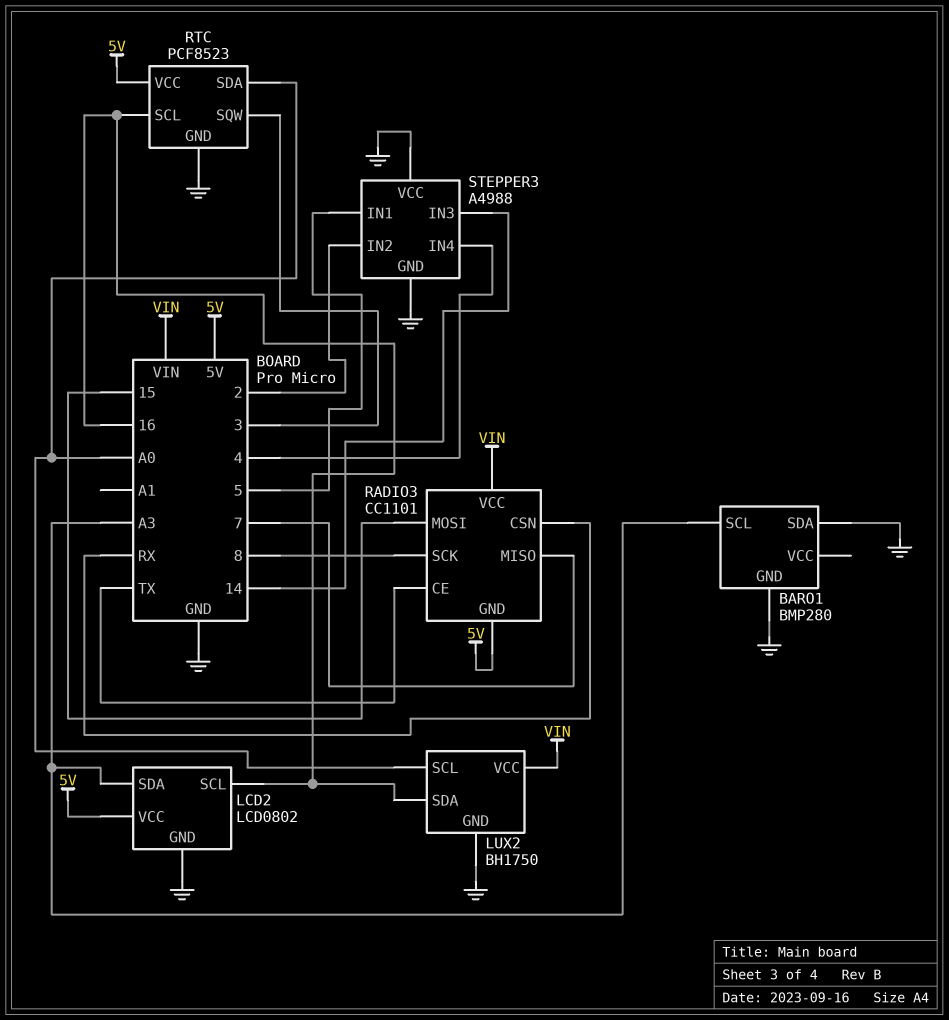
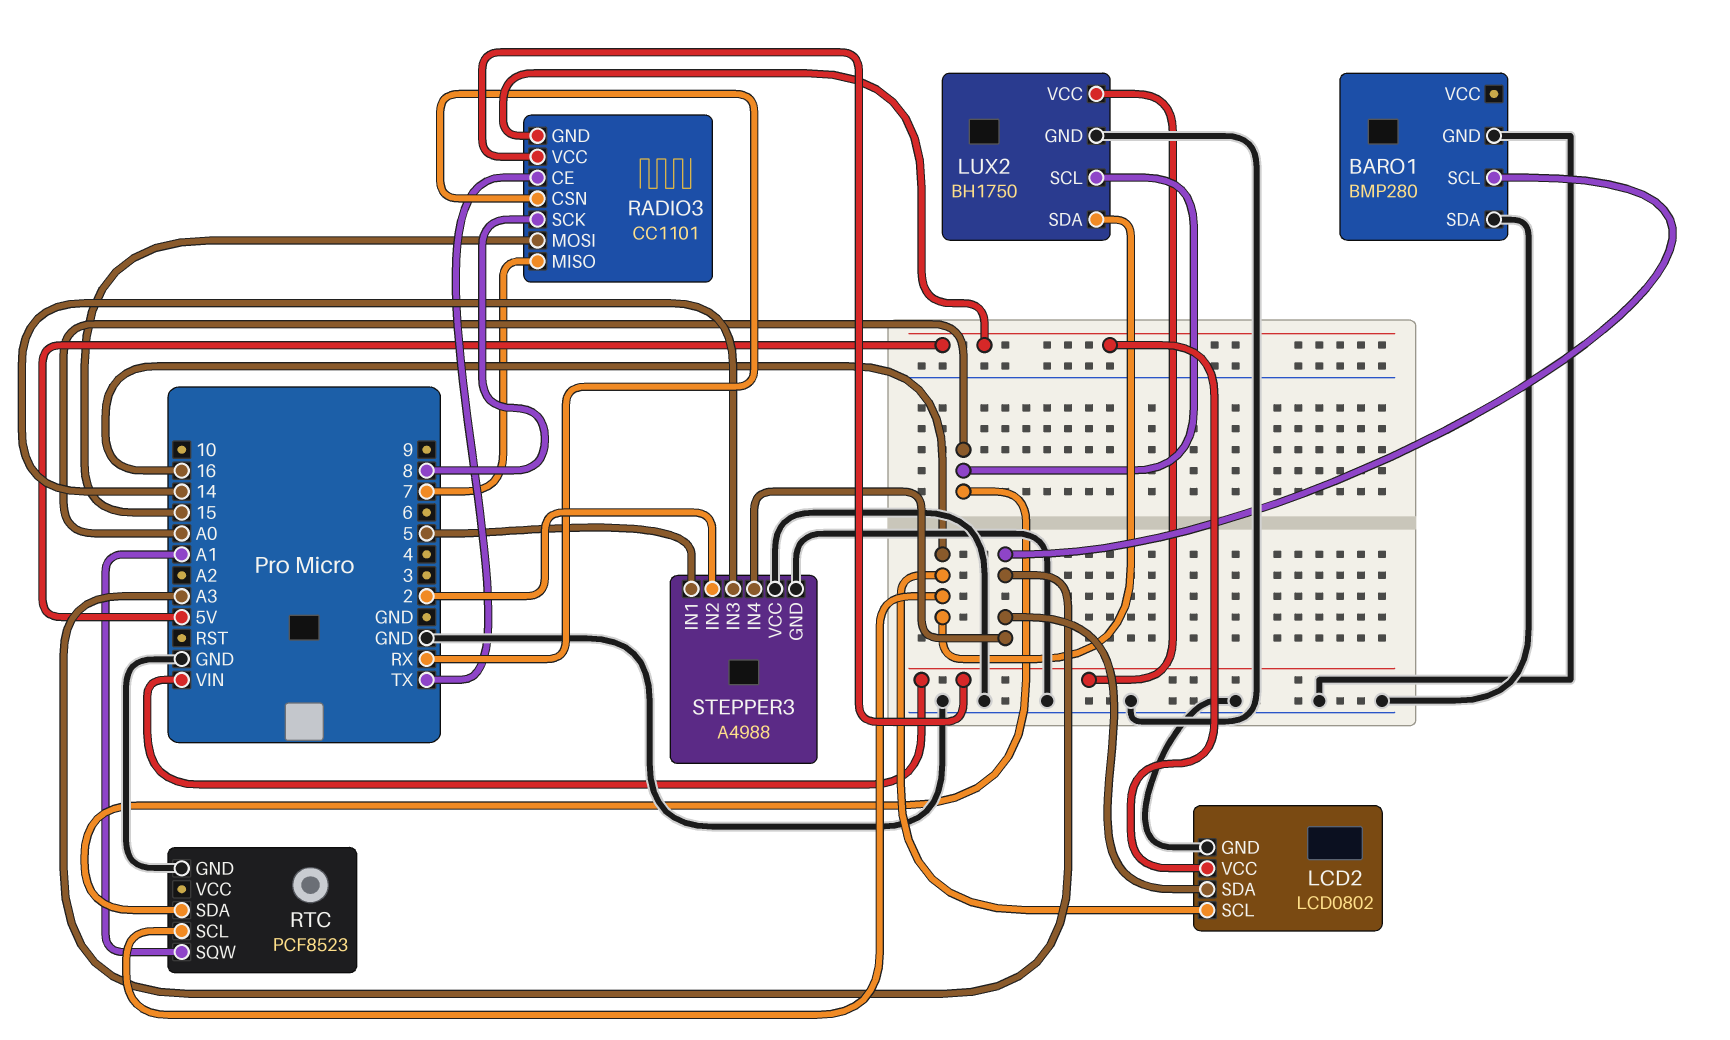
RTC pin SQW: 3 -> A1
RTC pin VCC: 5V -> none
STEPPER3 pin IN4: 4 -> A3

